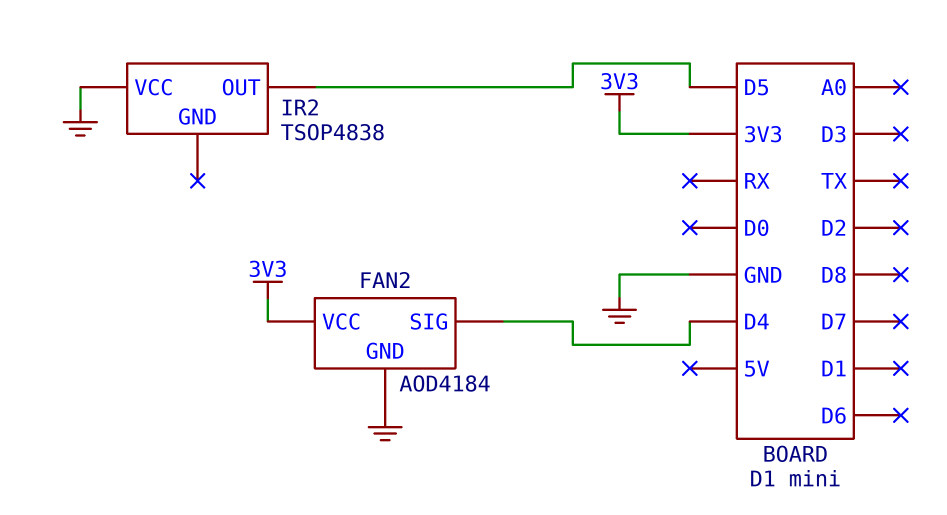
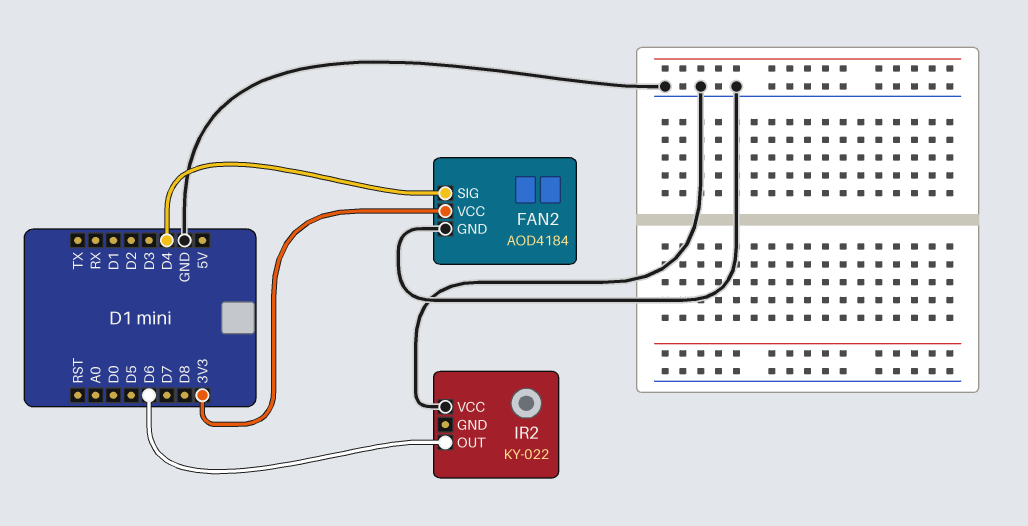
IR2: TSOP4838 -> KY-022
IR2 pin OUT: D5 -> D6

